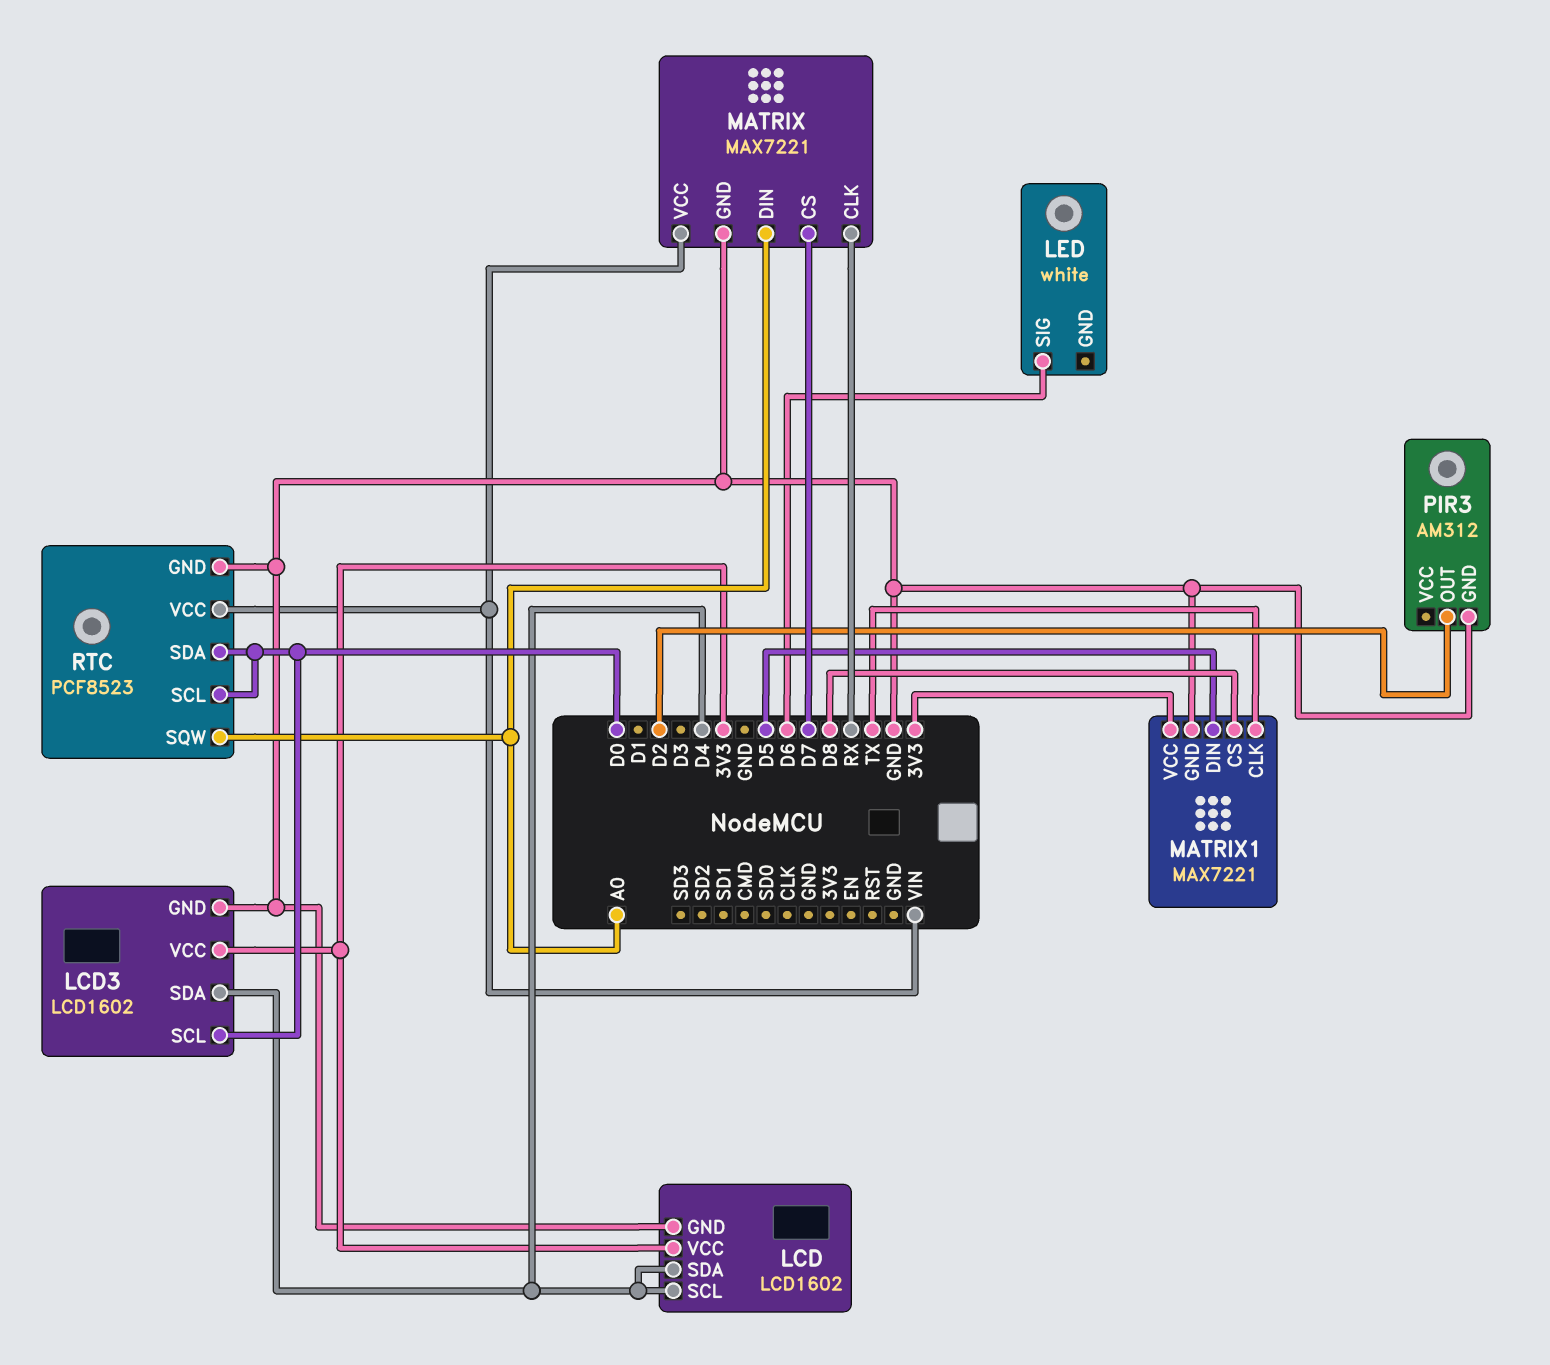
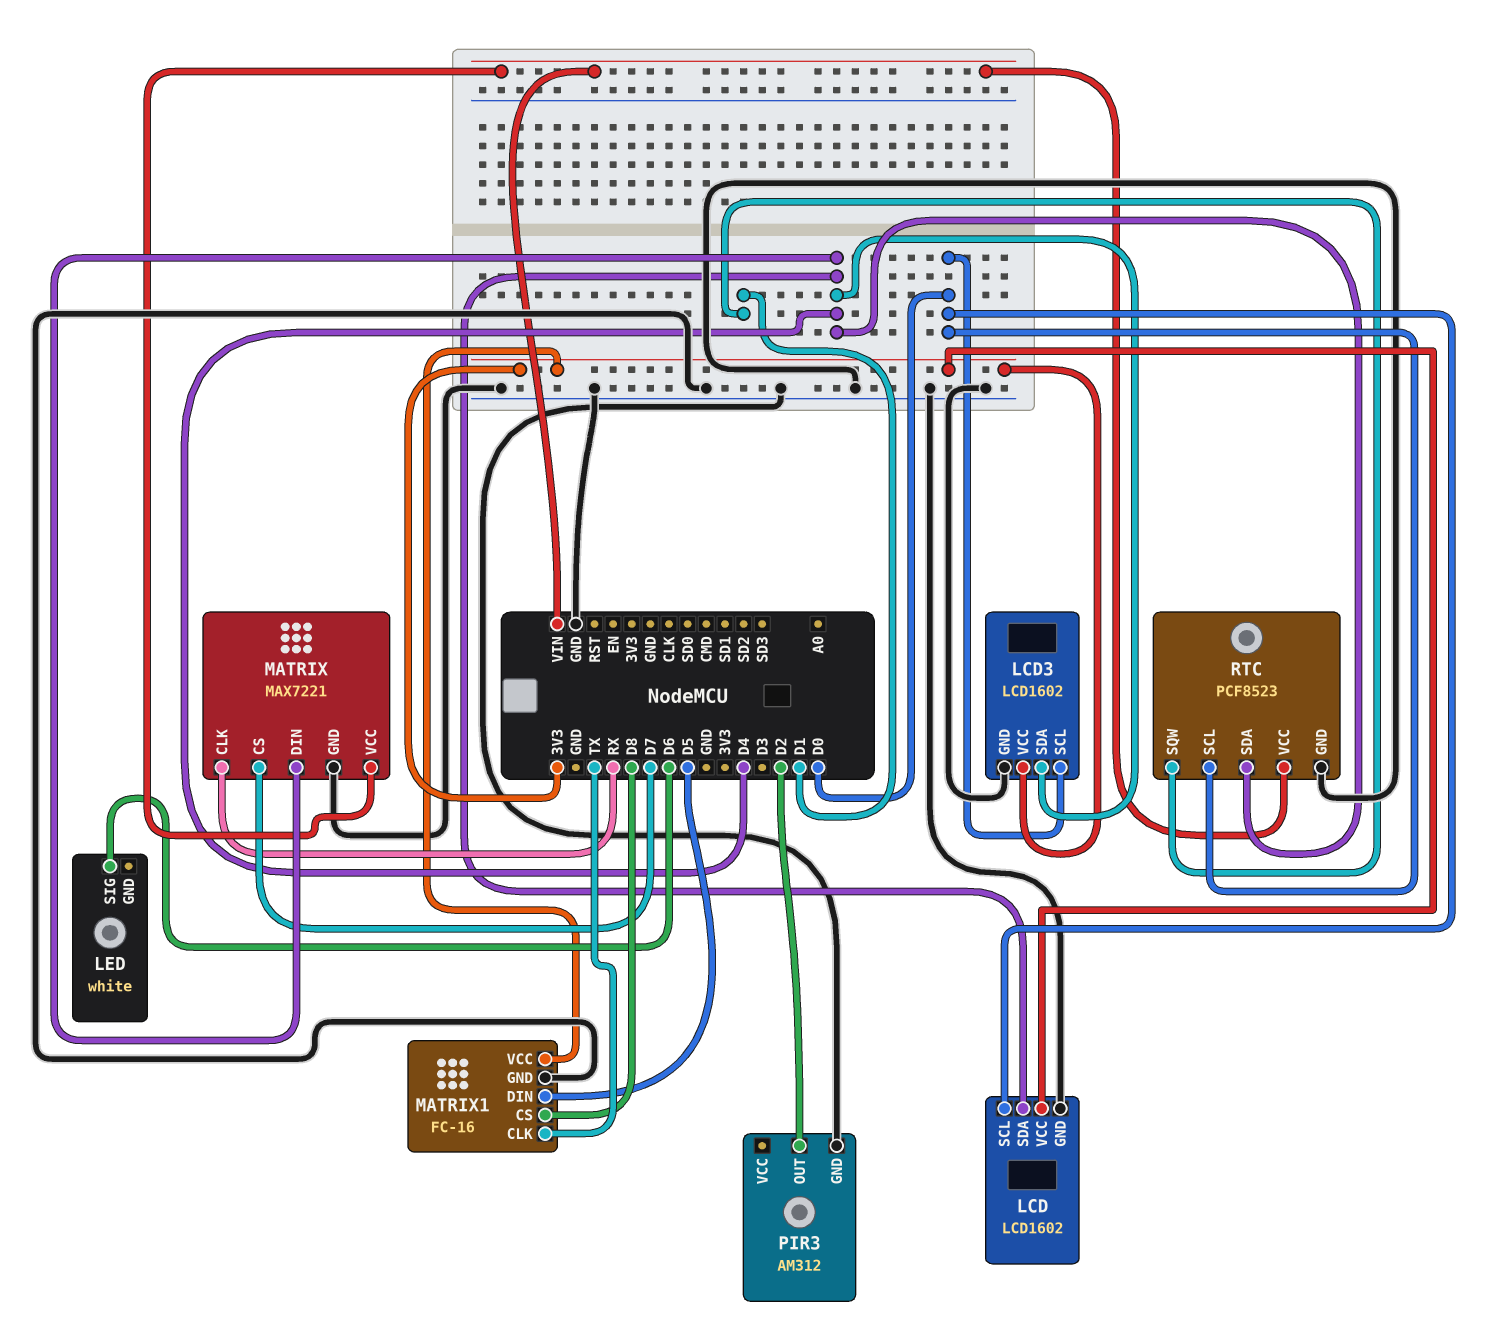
LCD pin SCL: D4 -> D0
MATRIX pin DIN: A0 -> D4
MATRIX1: MAX7221 -> FC-16
RTC pin SDA: D0 -> D4
RTC pin SQW: A0 -> D1

